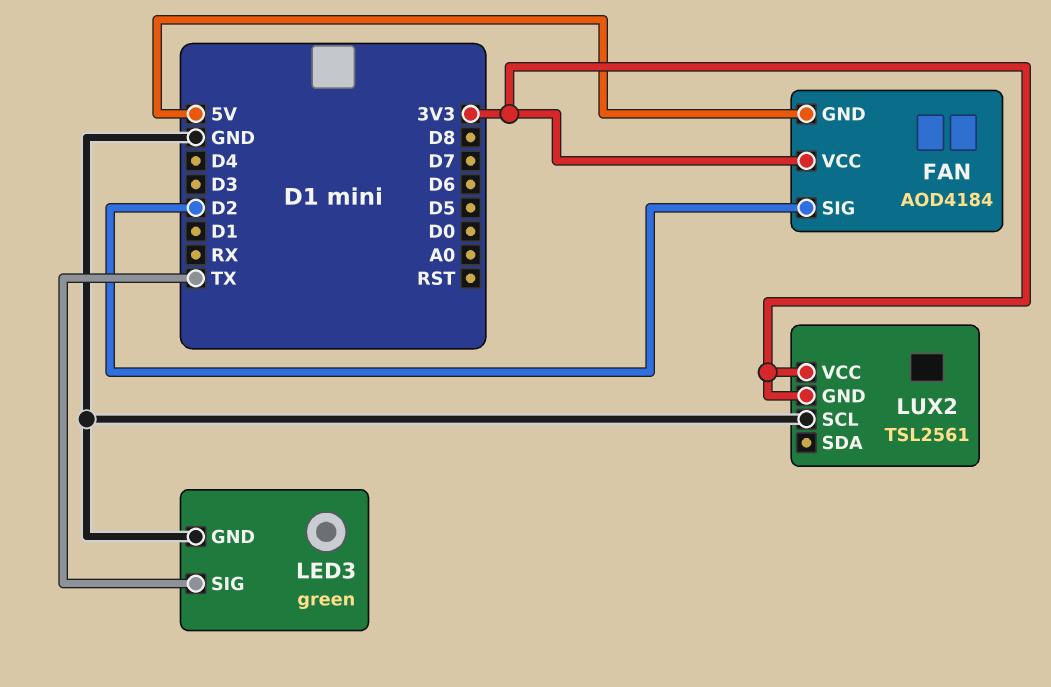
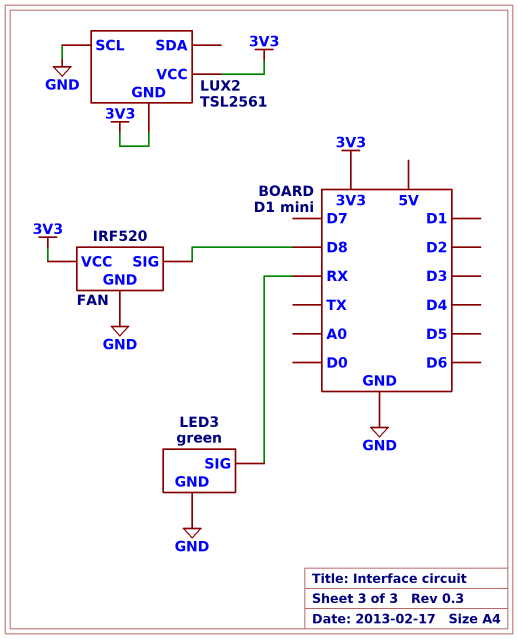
FAN: AOD4184 -> IRF520
FAN pin GND: 5V -> GND
FAN pin SIG: D2 -> D8
LED3 pin SIG: TX -> RX

